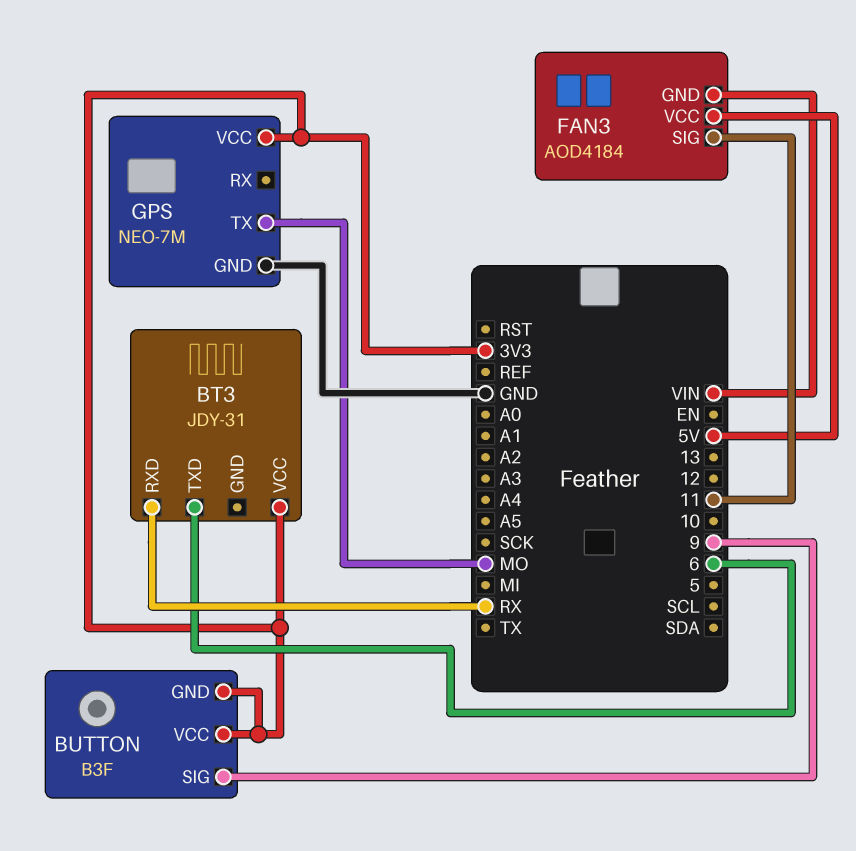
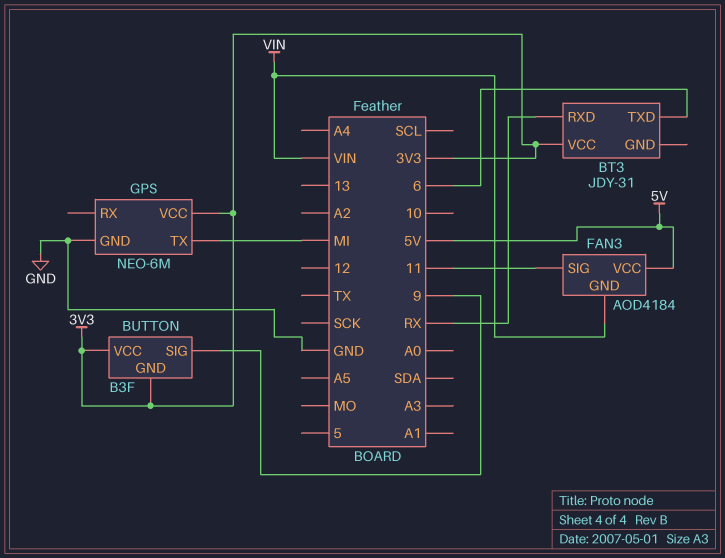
GPS: NEO-7M -> NEO-6M
GPS pin TX: MO -> MI

